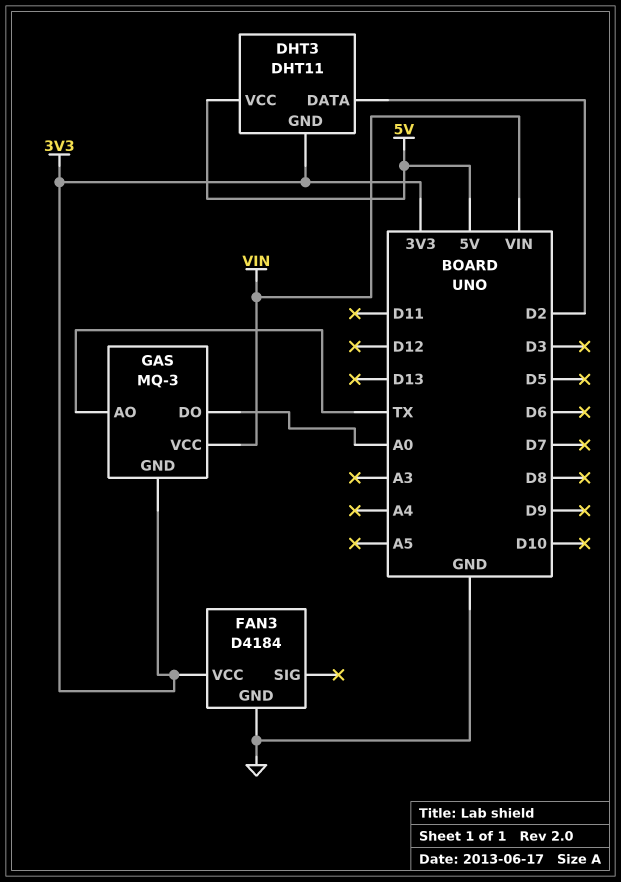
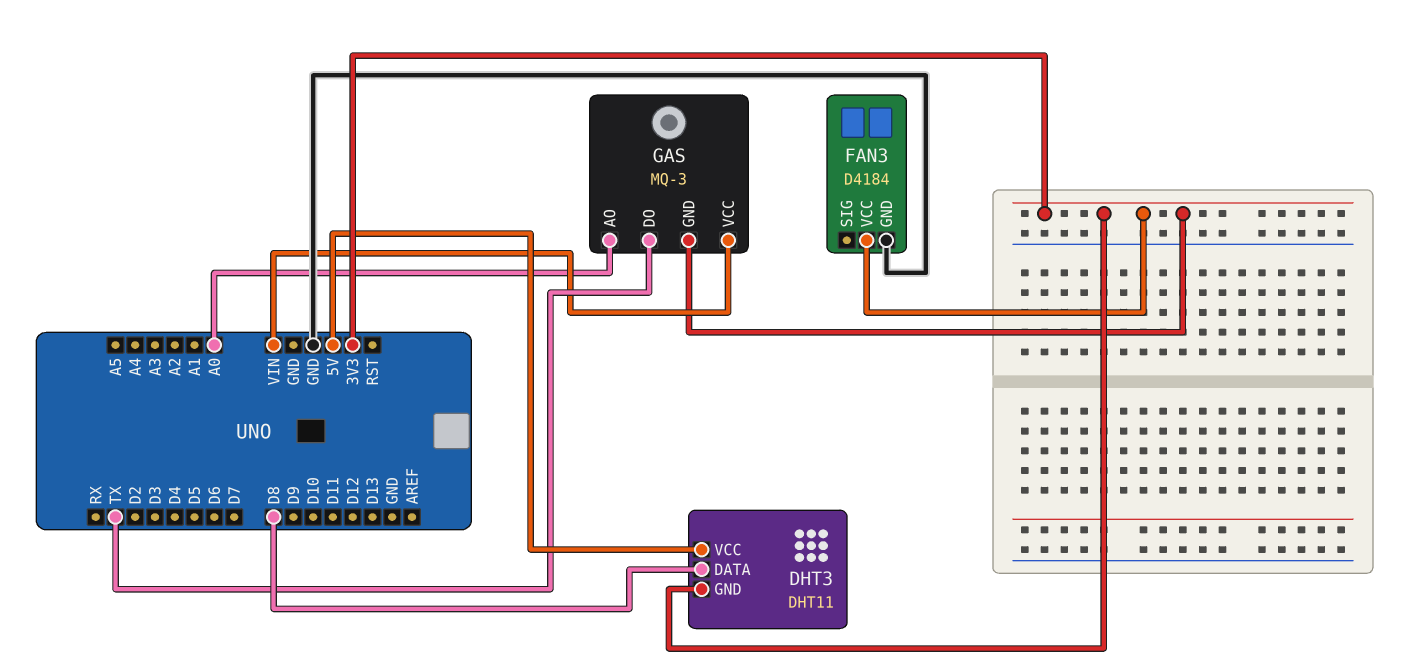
DHT3 pin DATA: D2 -> D8
GAS pin AO: TX -> A0
GAS pin DO: A0 -> TX

